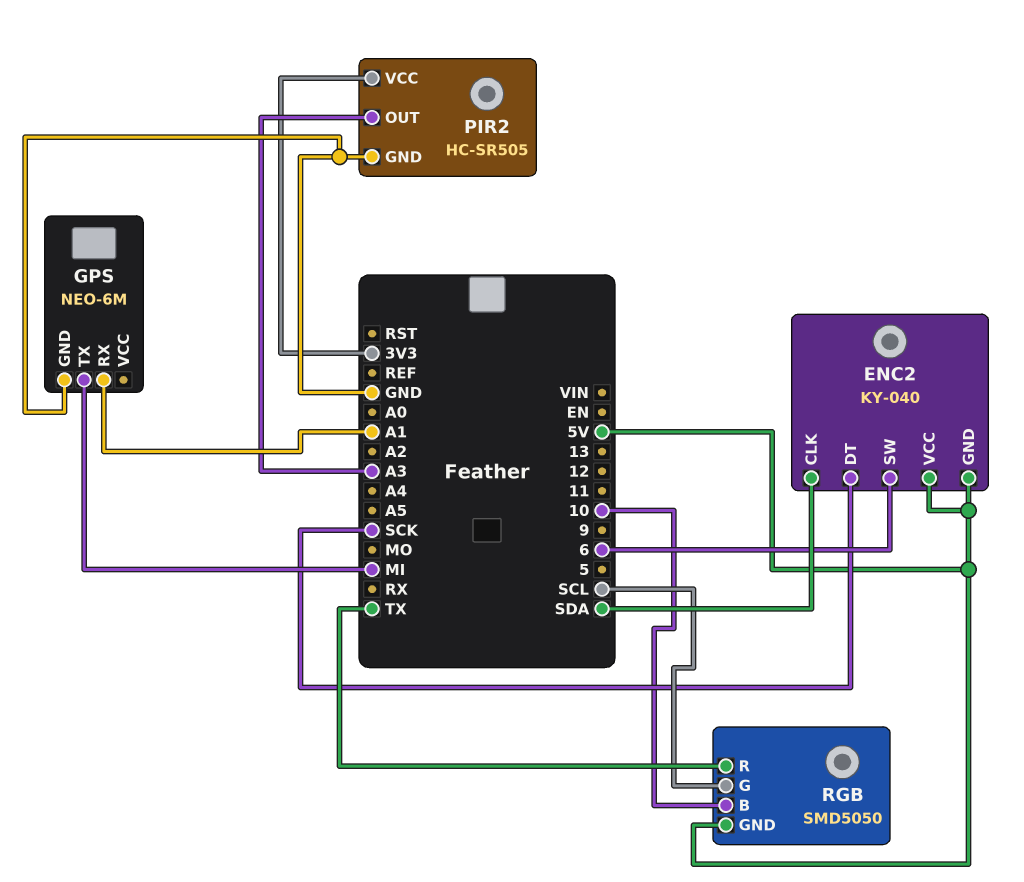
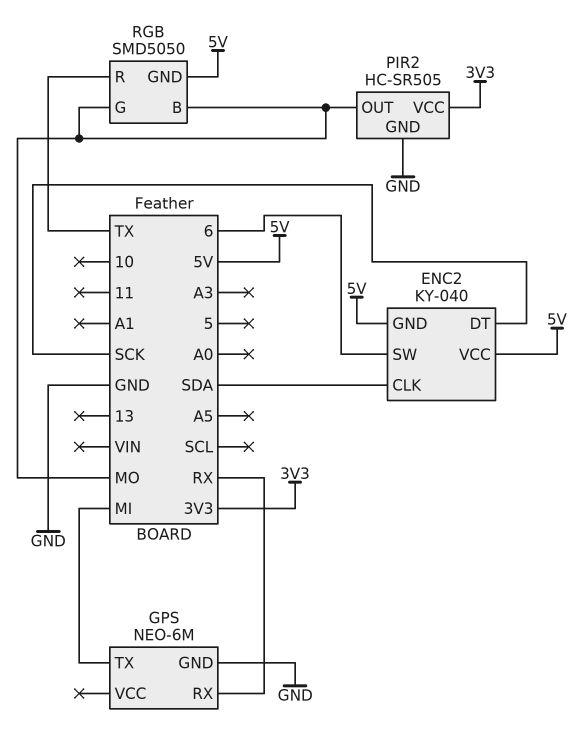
GPS pin RX: A1 -> RX
PIR2 pin OUT: A3 -> MO
RGB pin B: 10 -> MO
RGB pin G: SCL -> MO

